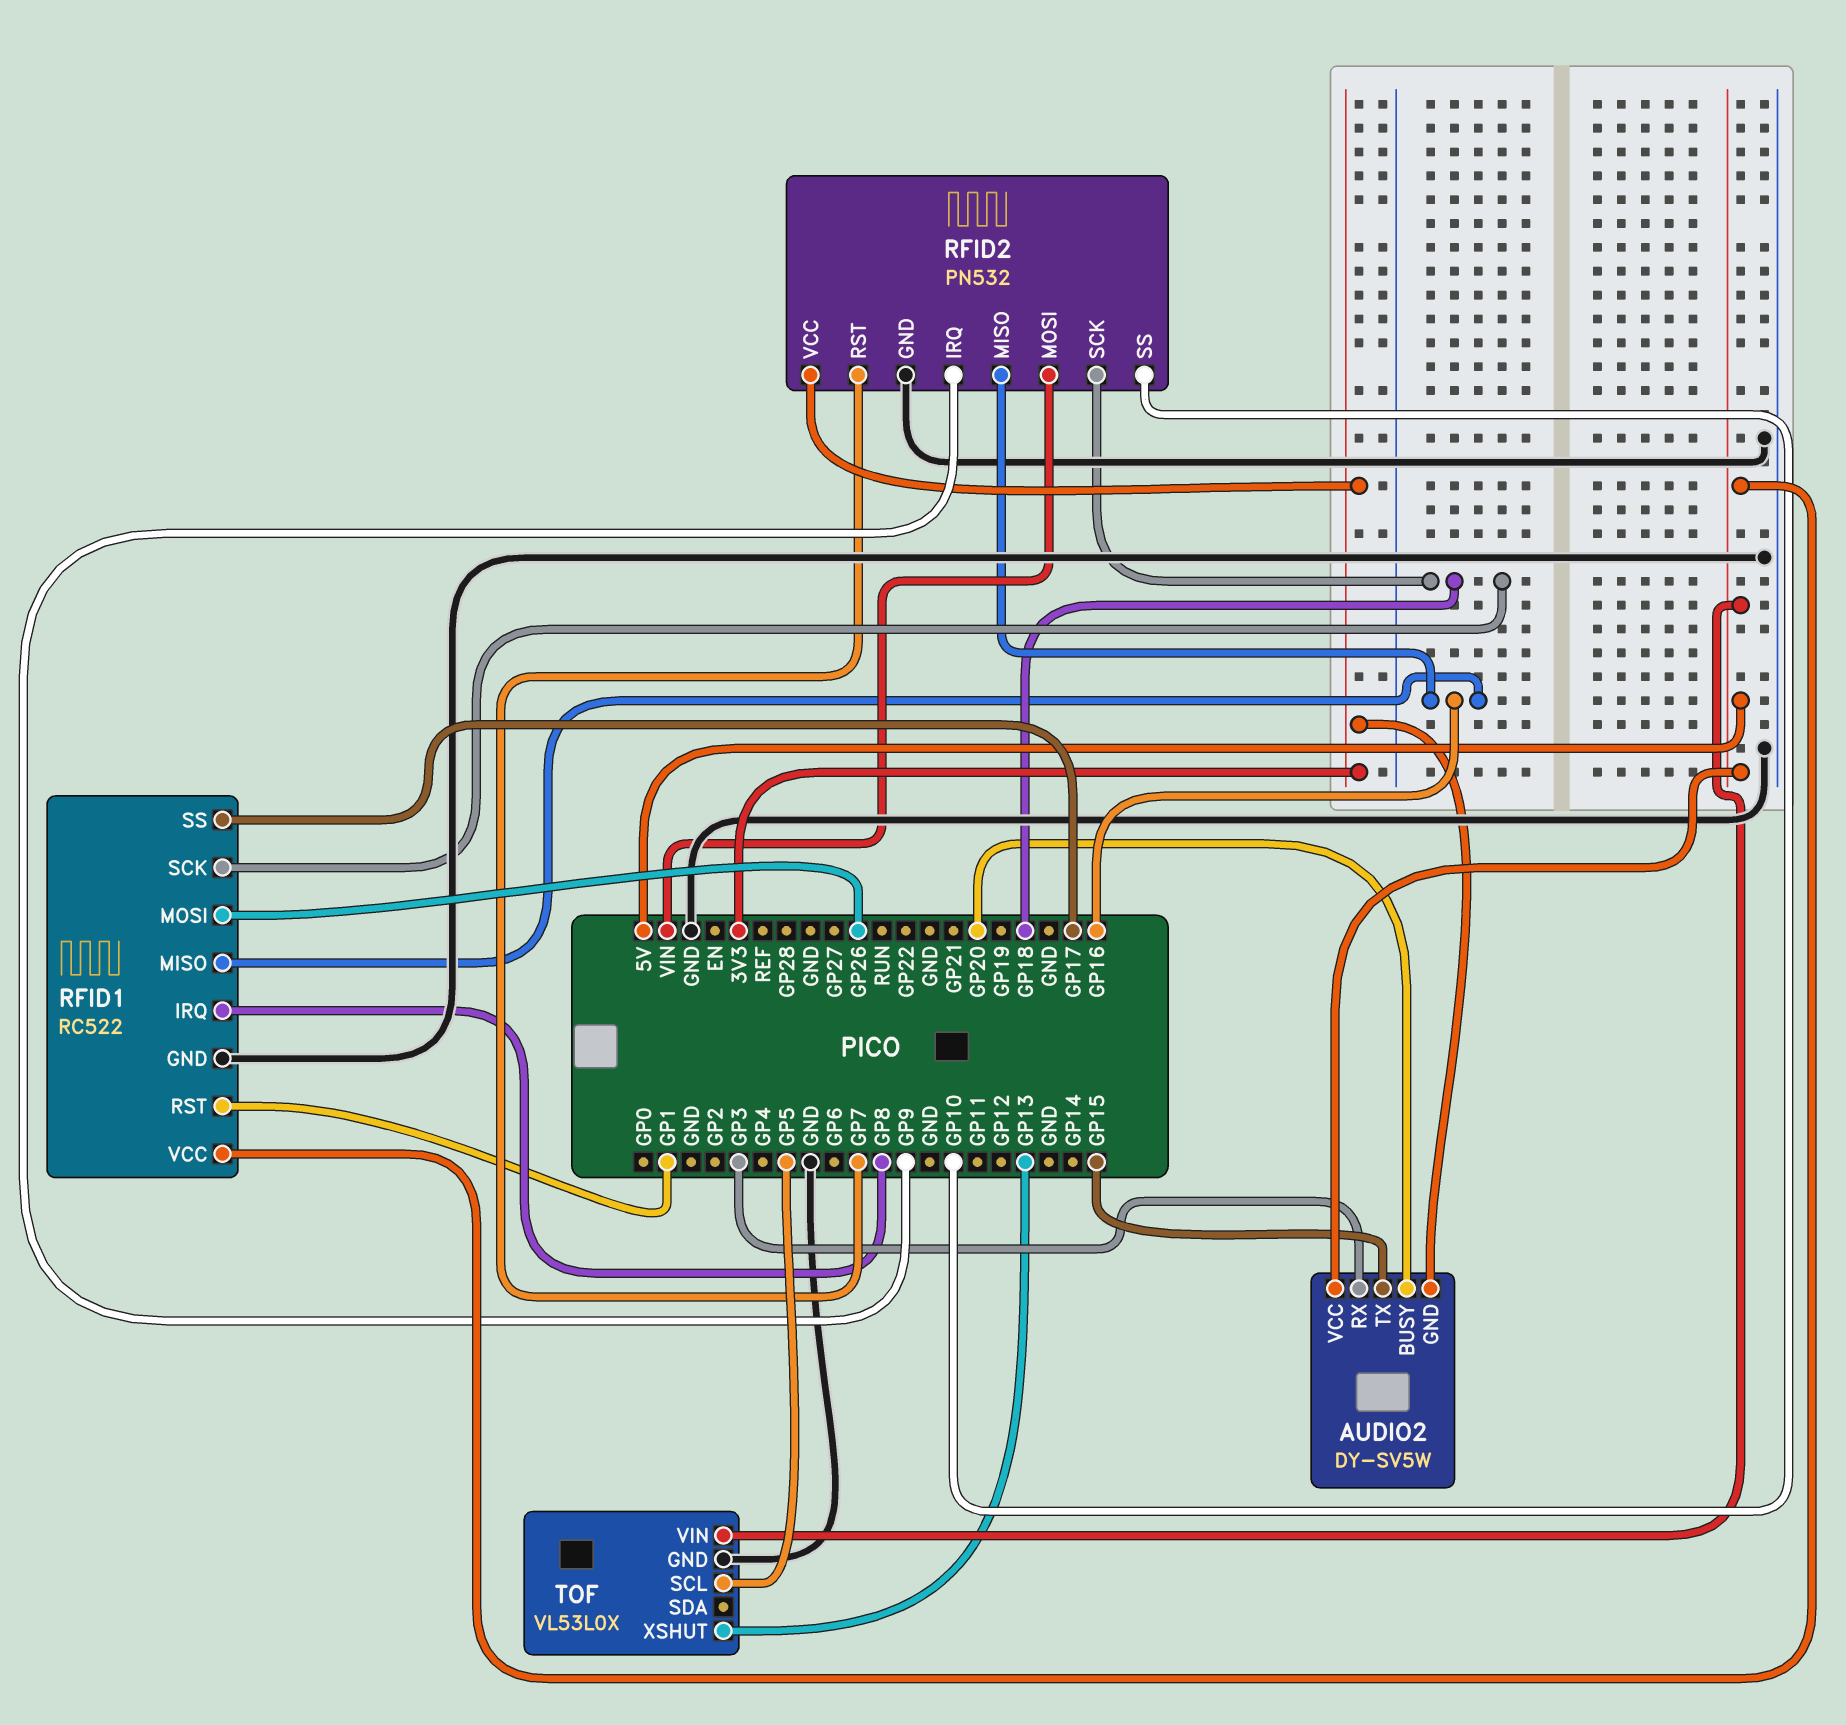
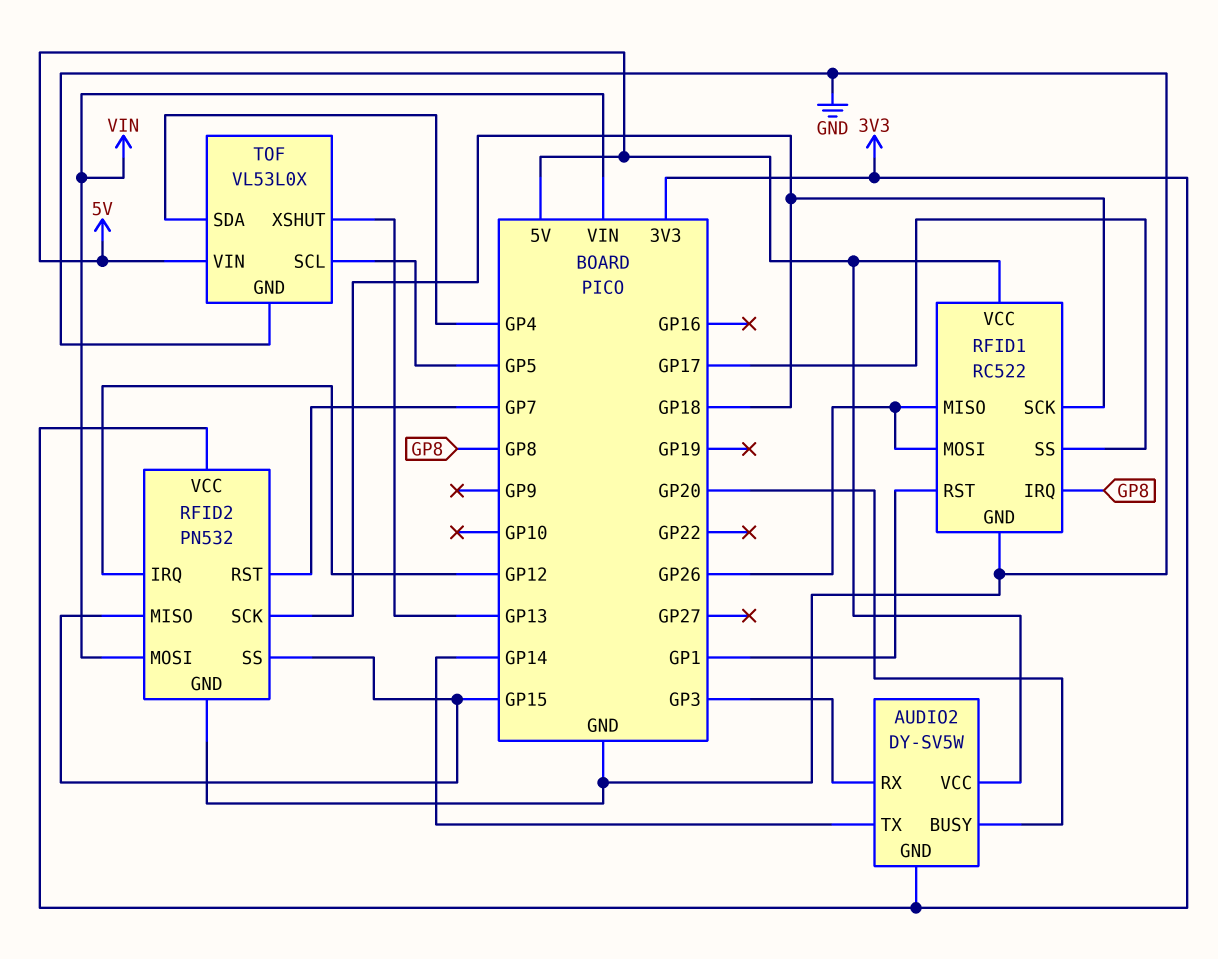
AUDIO2 pin TX: GP15 -> GP14
RFID1 pin MISO: GP16 -> GP26
RFID2 pin IRQ: GP9 -> GP12
RFID2 pin MISO: GP16 -> GP15
RFID2 pin SS: GP10 -> GP15
TOF pin SDA: none -> GP4

